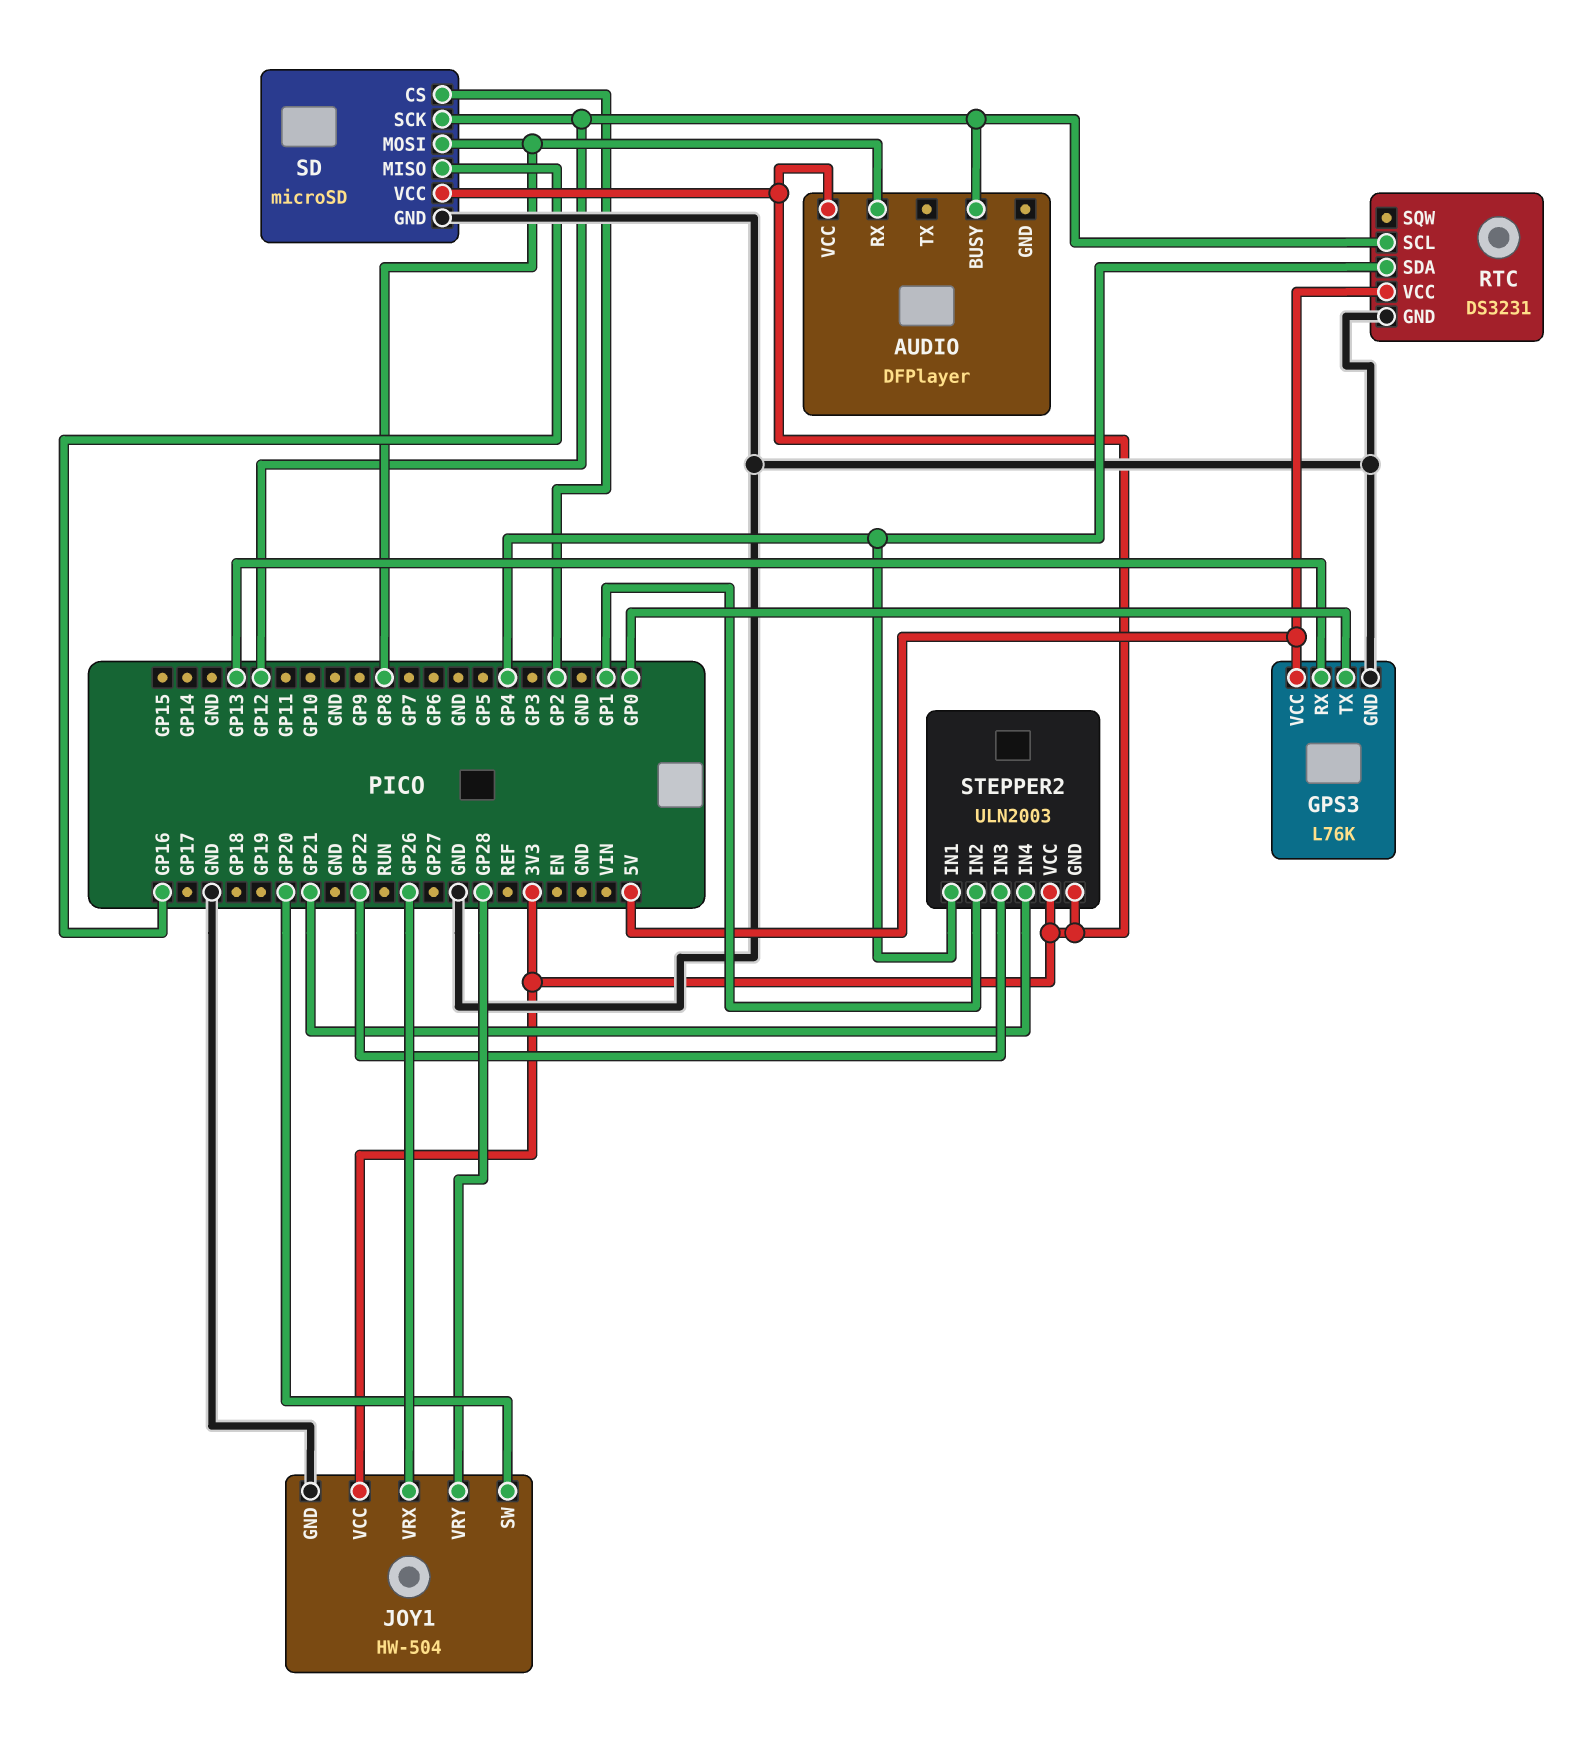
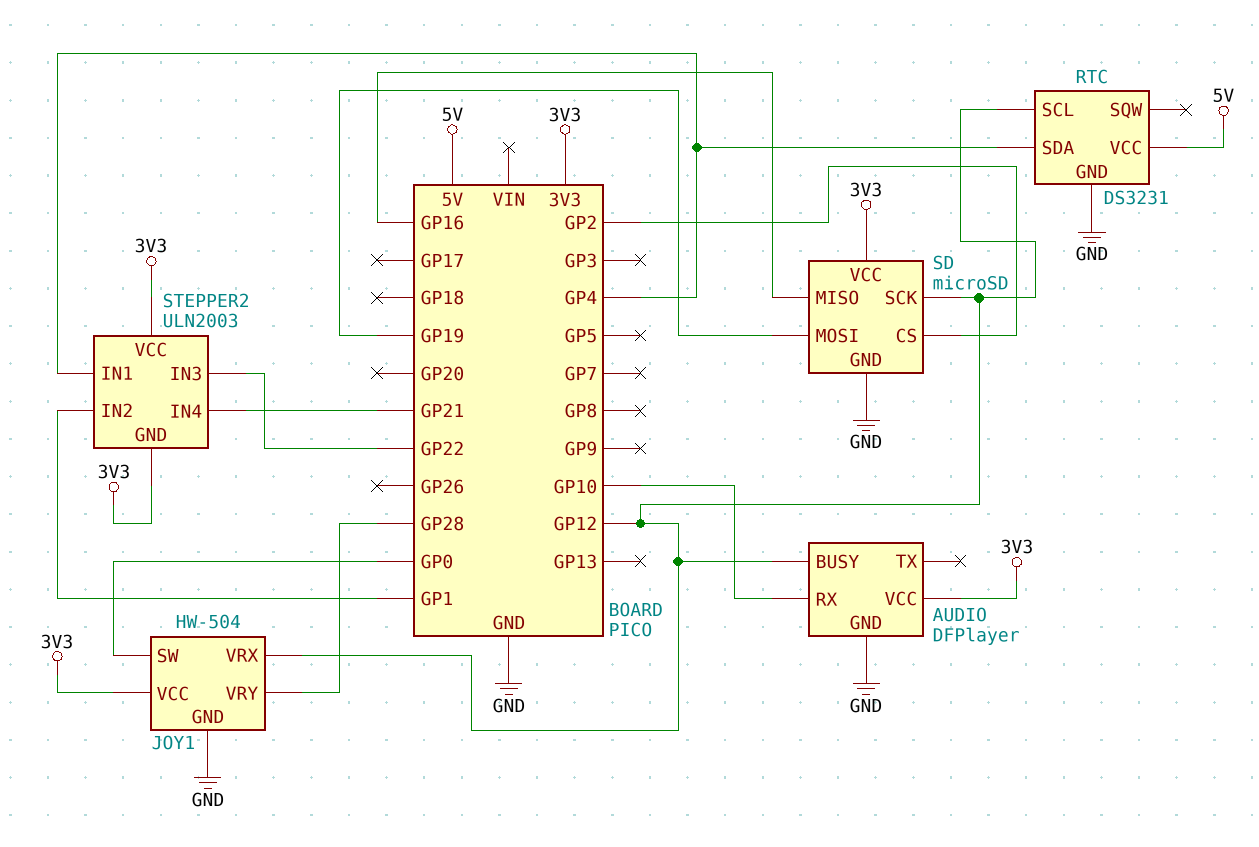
AUDIO pin GND: none -> GND
AUDIO pin RX: GP8 -> GP10
GPS3: L76K -> none
GPS3 pin GND: GND -> none
GPS3 pin RX: GP13 -> none
GPS3 pin TX: GP0 -> none
GPS3 pin VCC: 5V -> none
JOY1 pin SW: GP20 -> GP0
JOY1 pin VRX: GP26 -> GP12
SD pin MOSI: GP8 -> GP19

